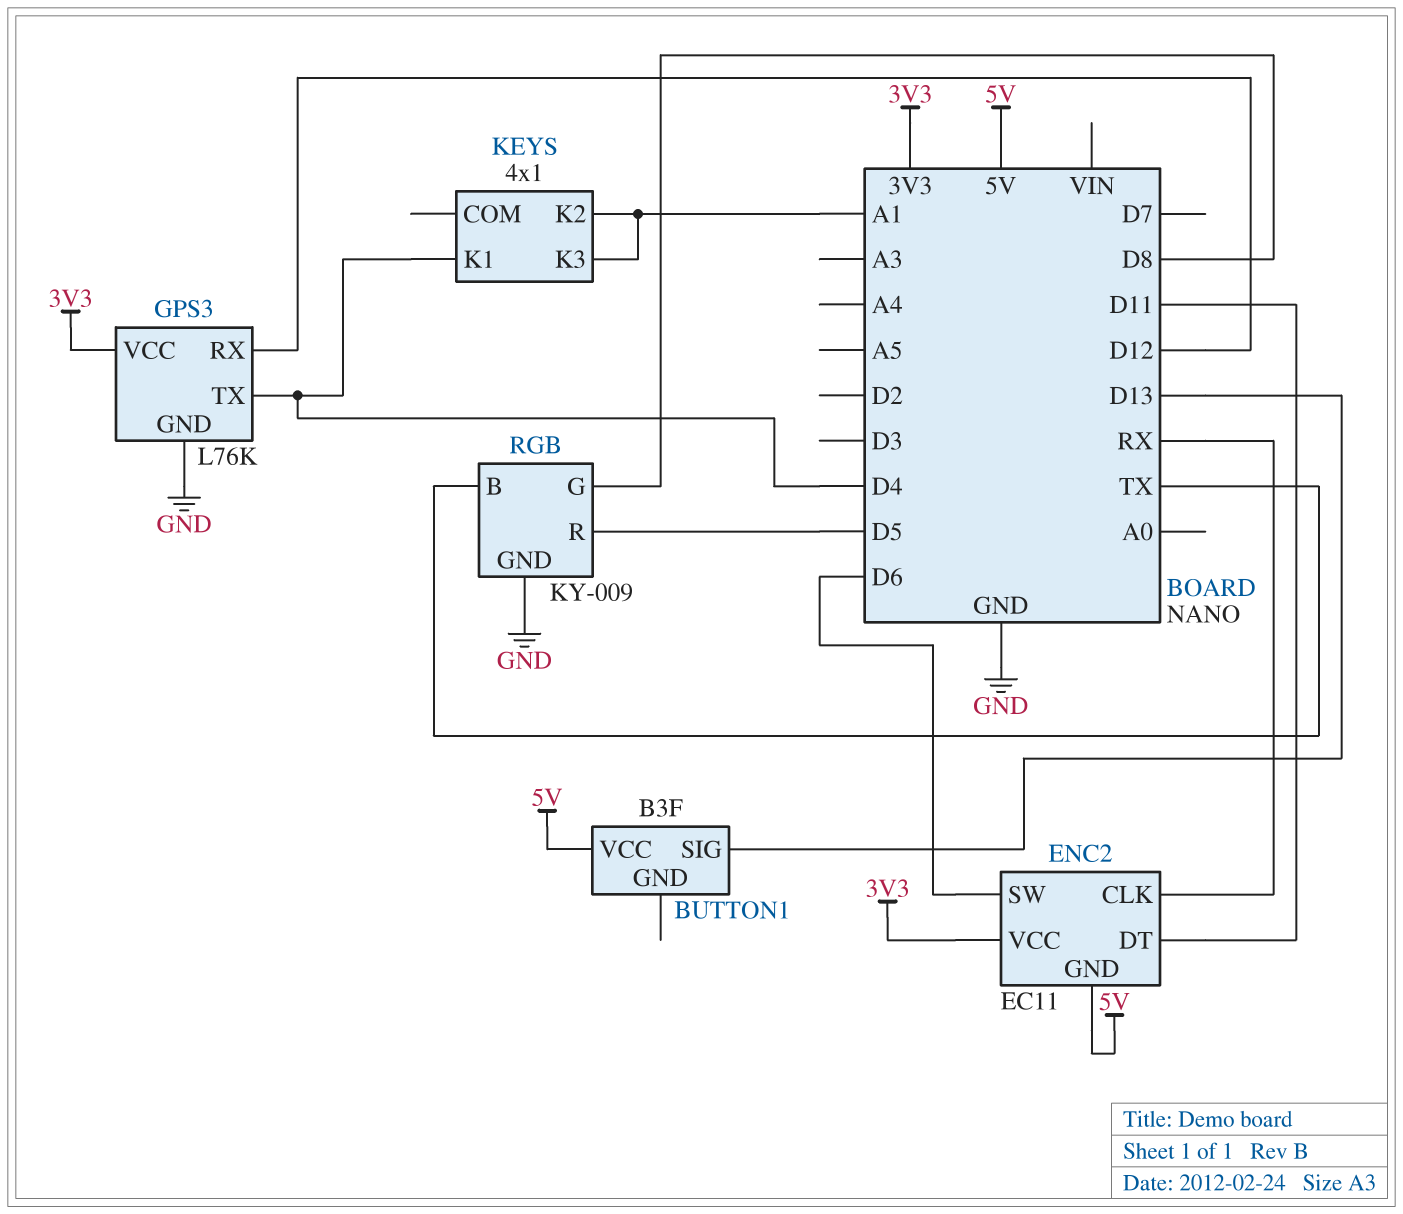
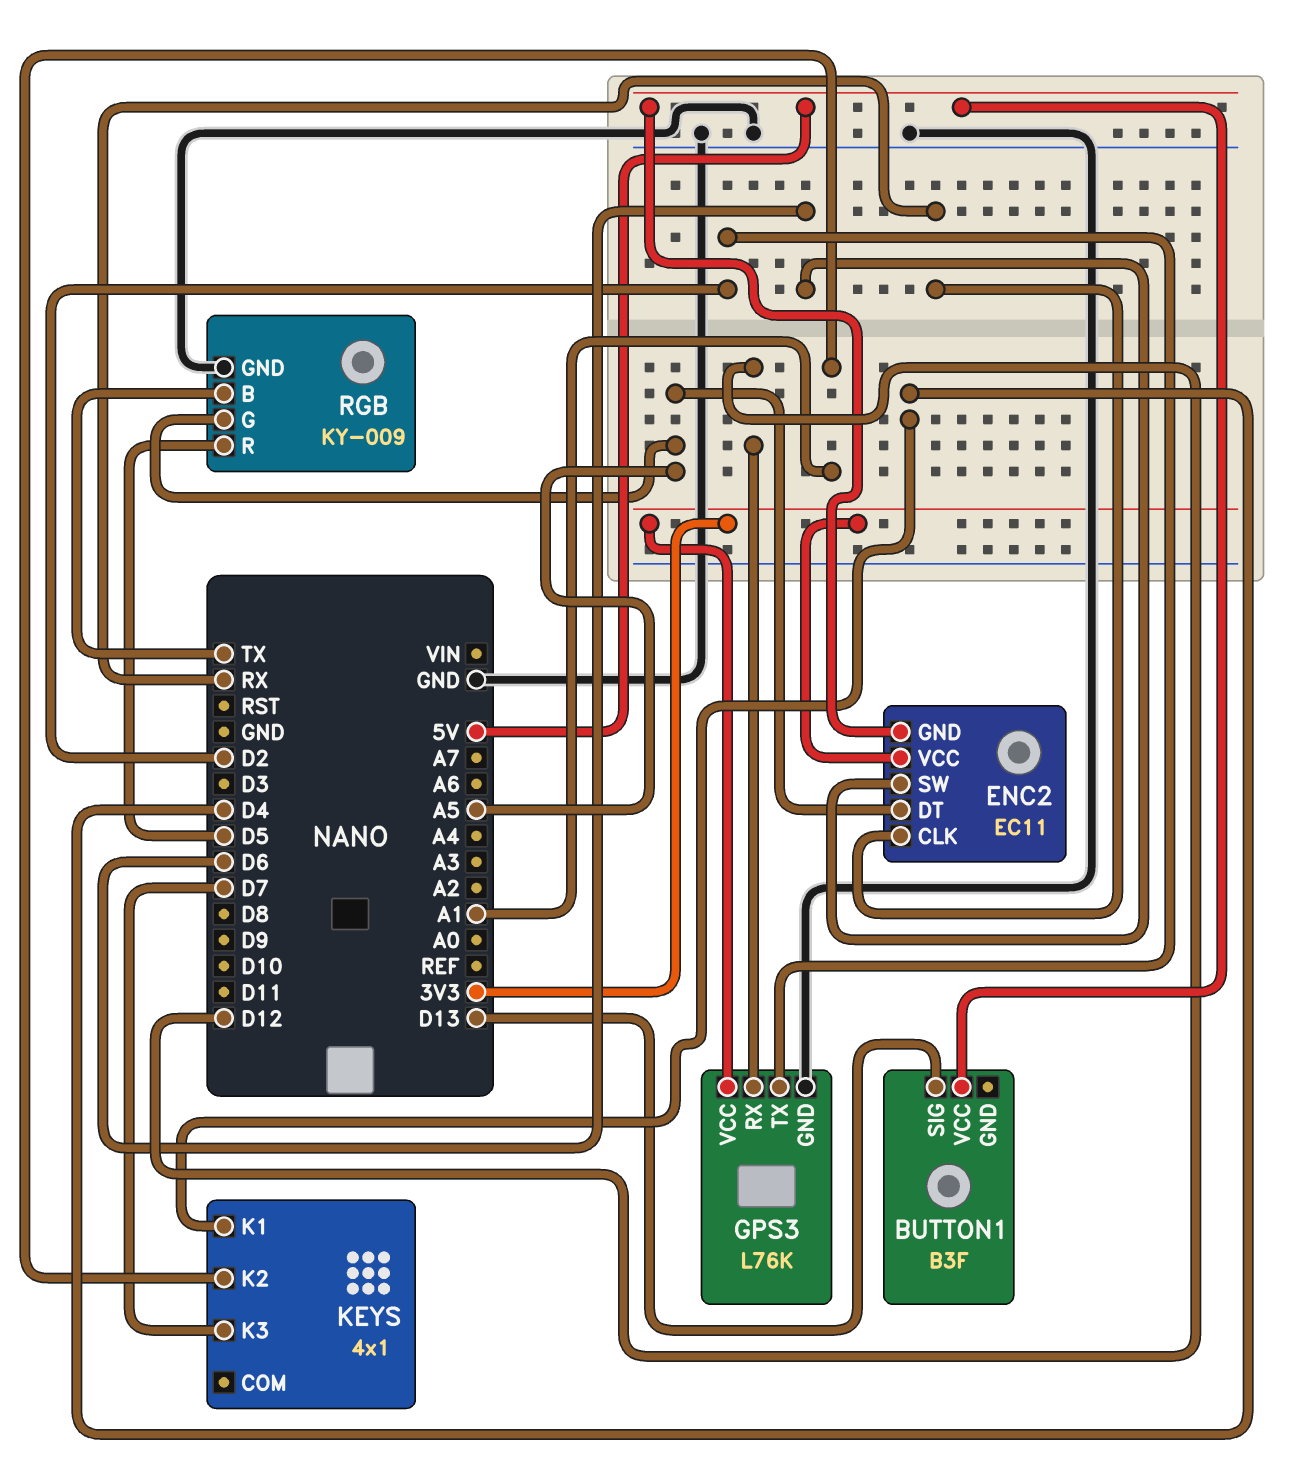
ENC2 pin DT: D11 -> A5
GPS3 pin TX: D4 -> D2
KEYS pin K3: A1 -> D7
RGB pin G: D8 -> A5

